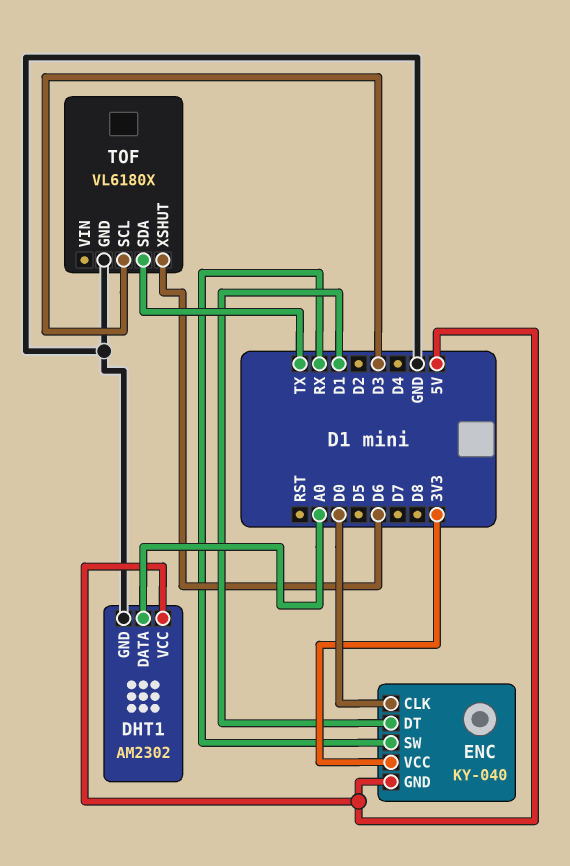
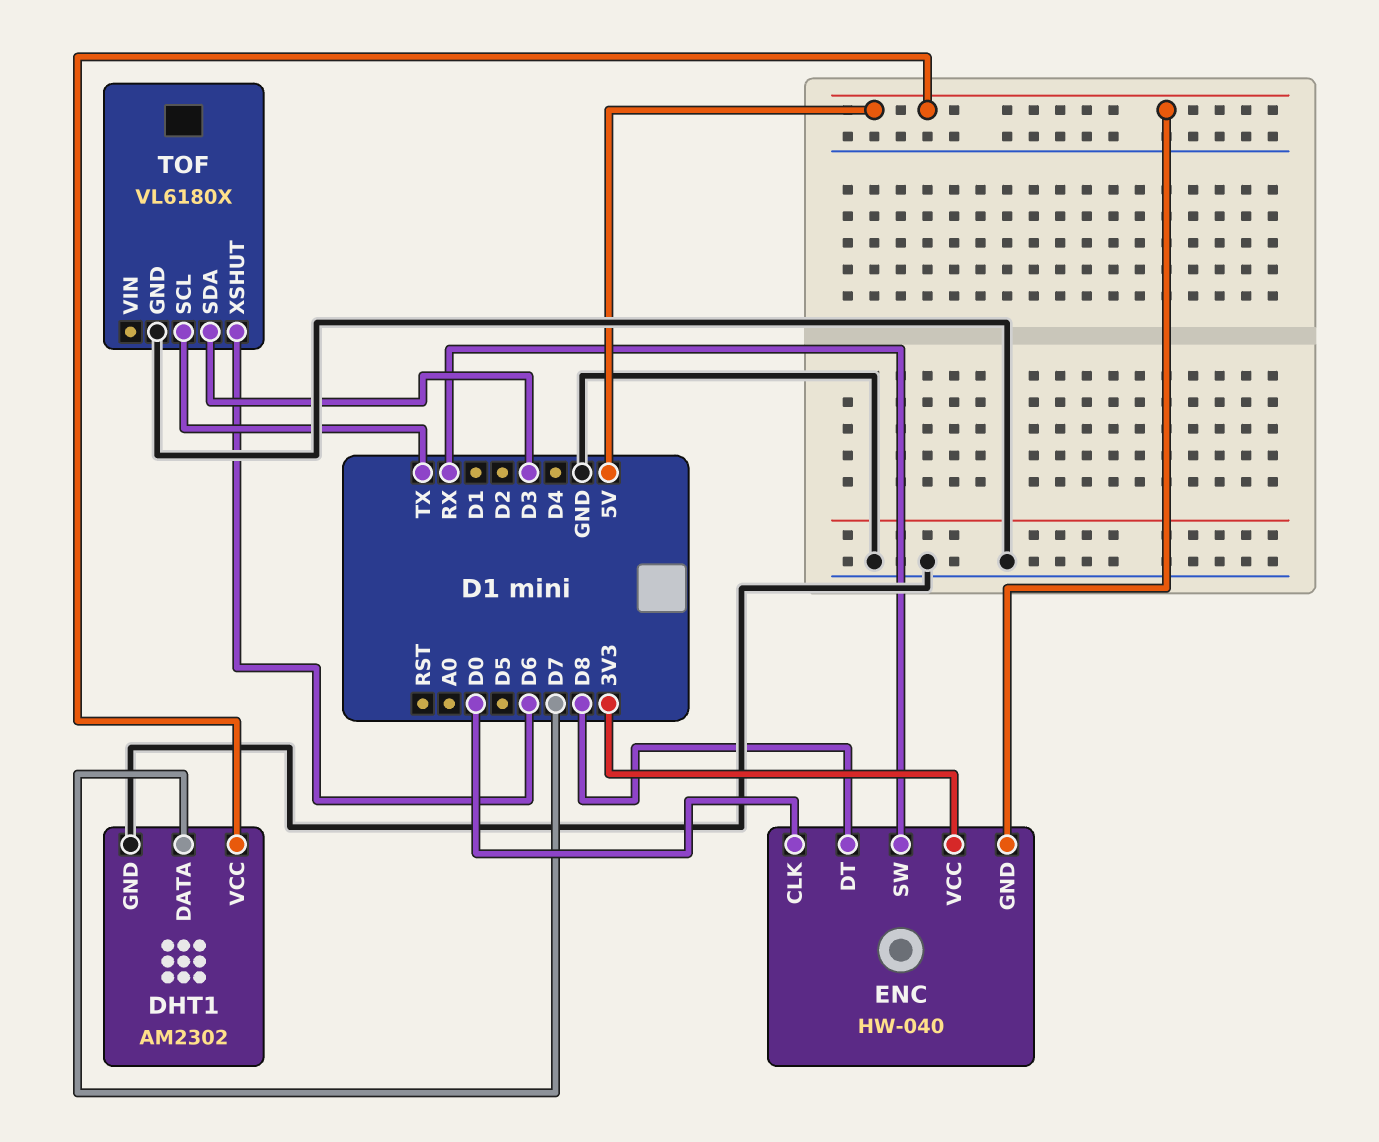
DHT1 pin DATA: A0 -> D7
ENC: KY-040 -> HW-040
ENC pin DT: D1 -> D8
TOF pin SCL: D3 -> TX
TOF pin SDA: TX -> D3

